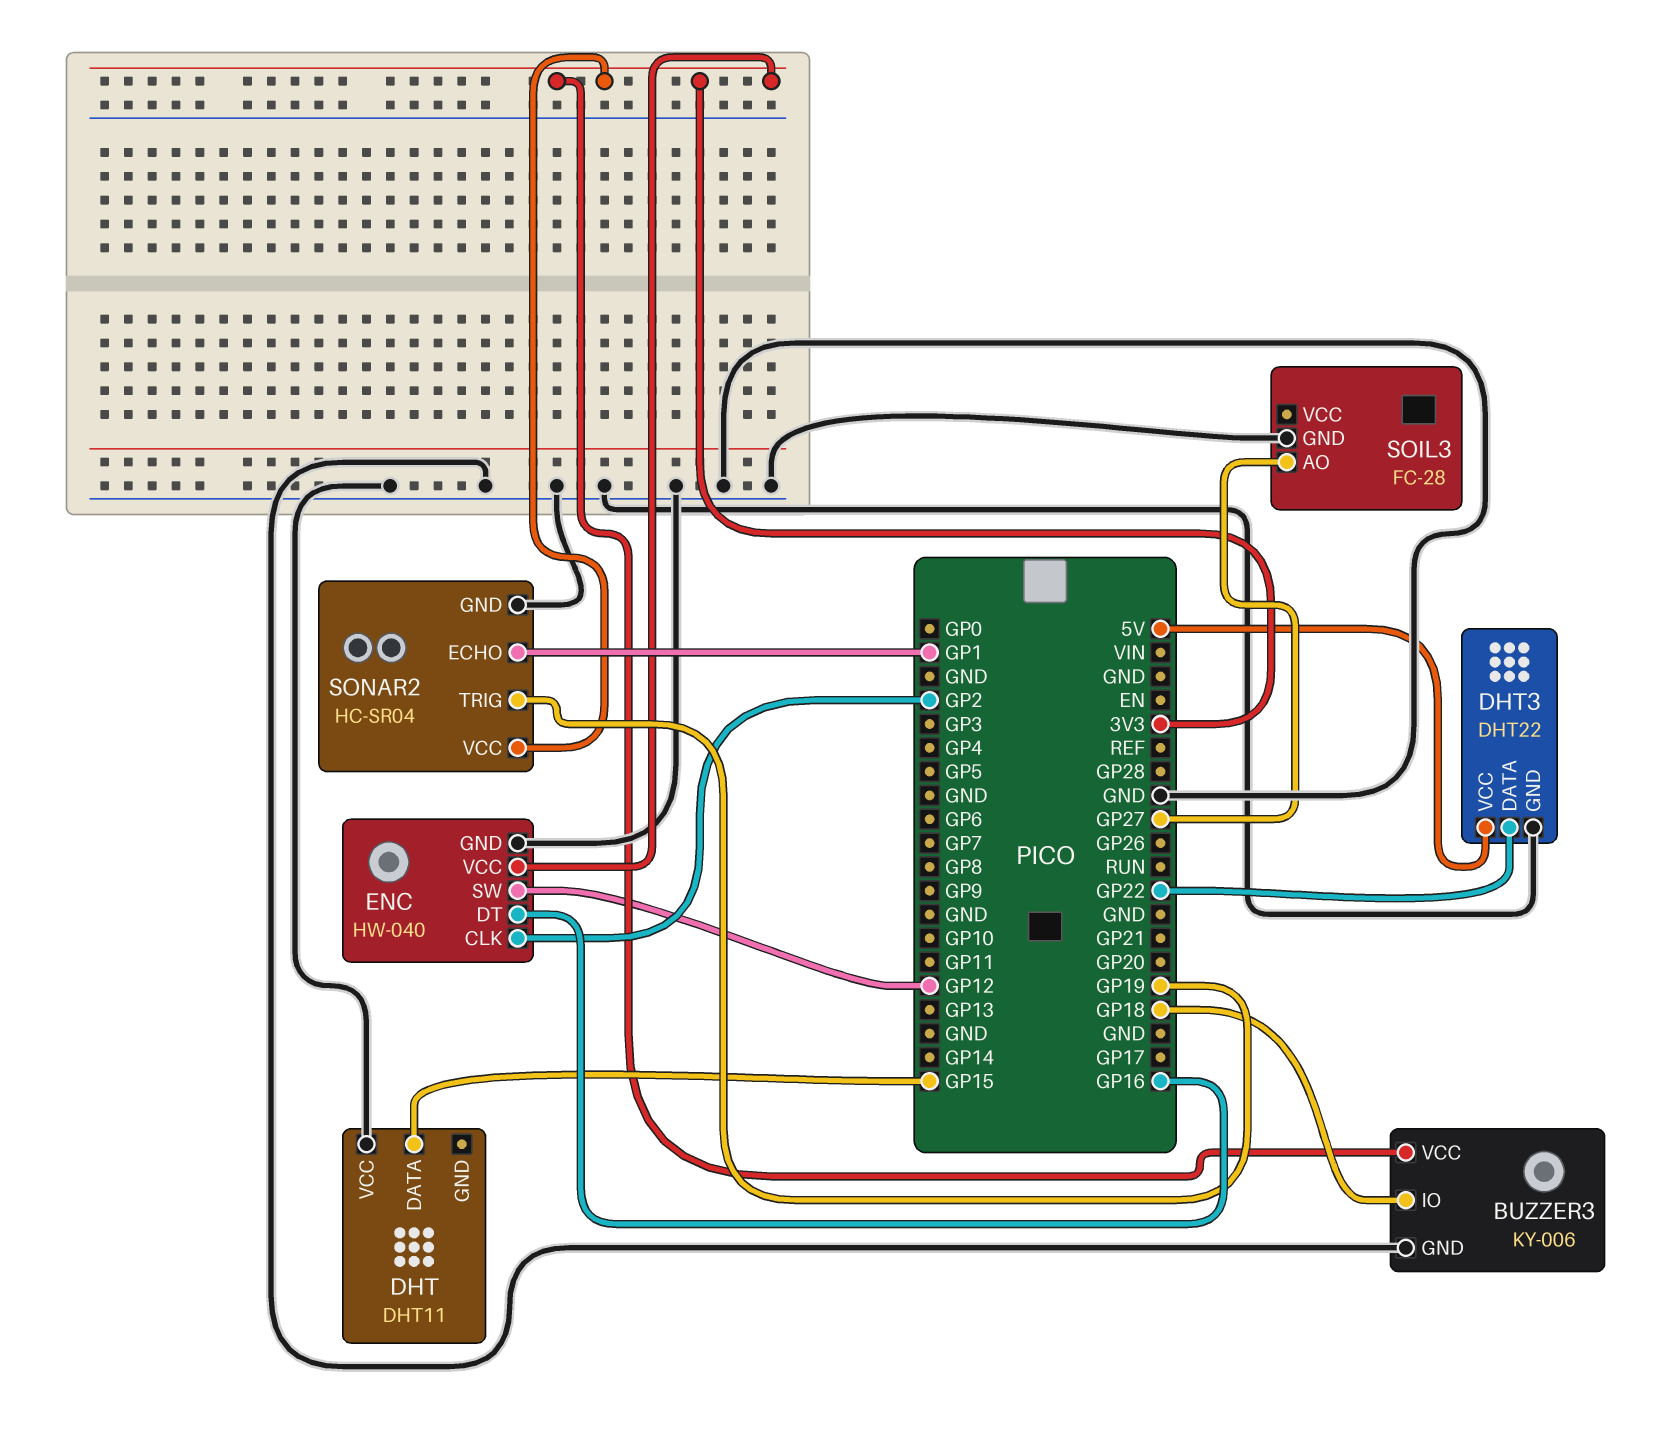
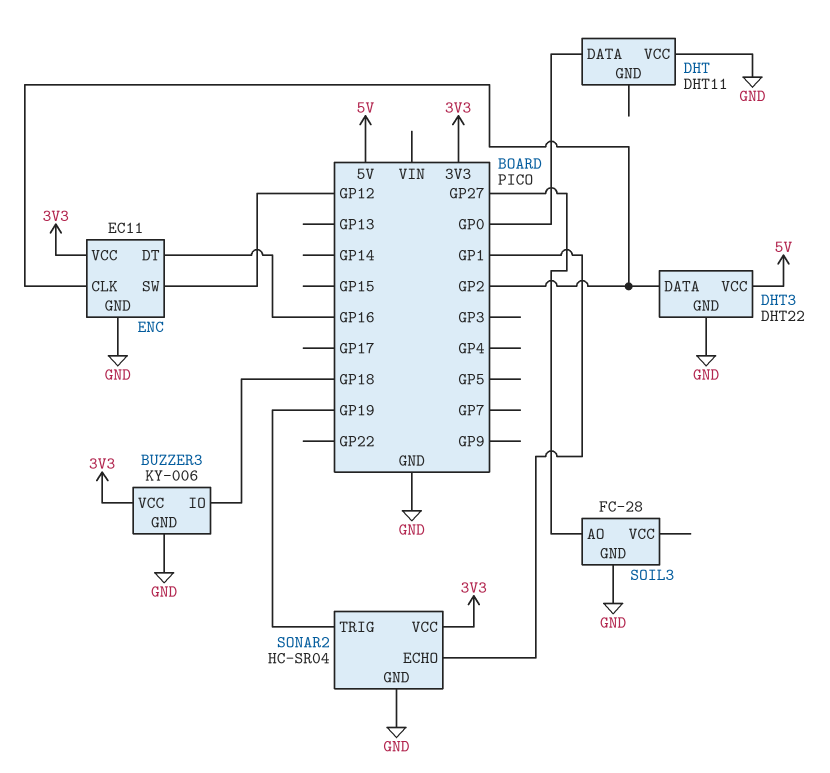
DHT pin DATA: GP15 -> GP0
DHT3 pin DATA: GP22 -> GP2
ENC: HW-040 -> EC11

